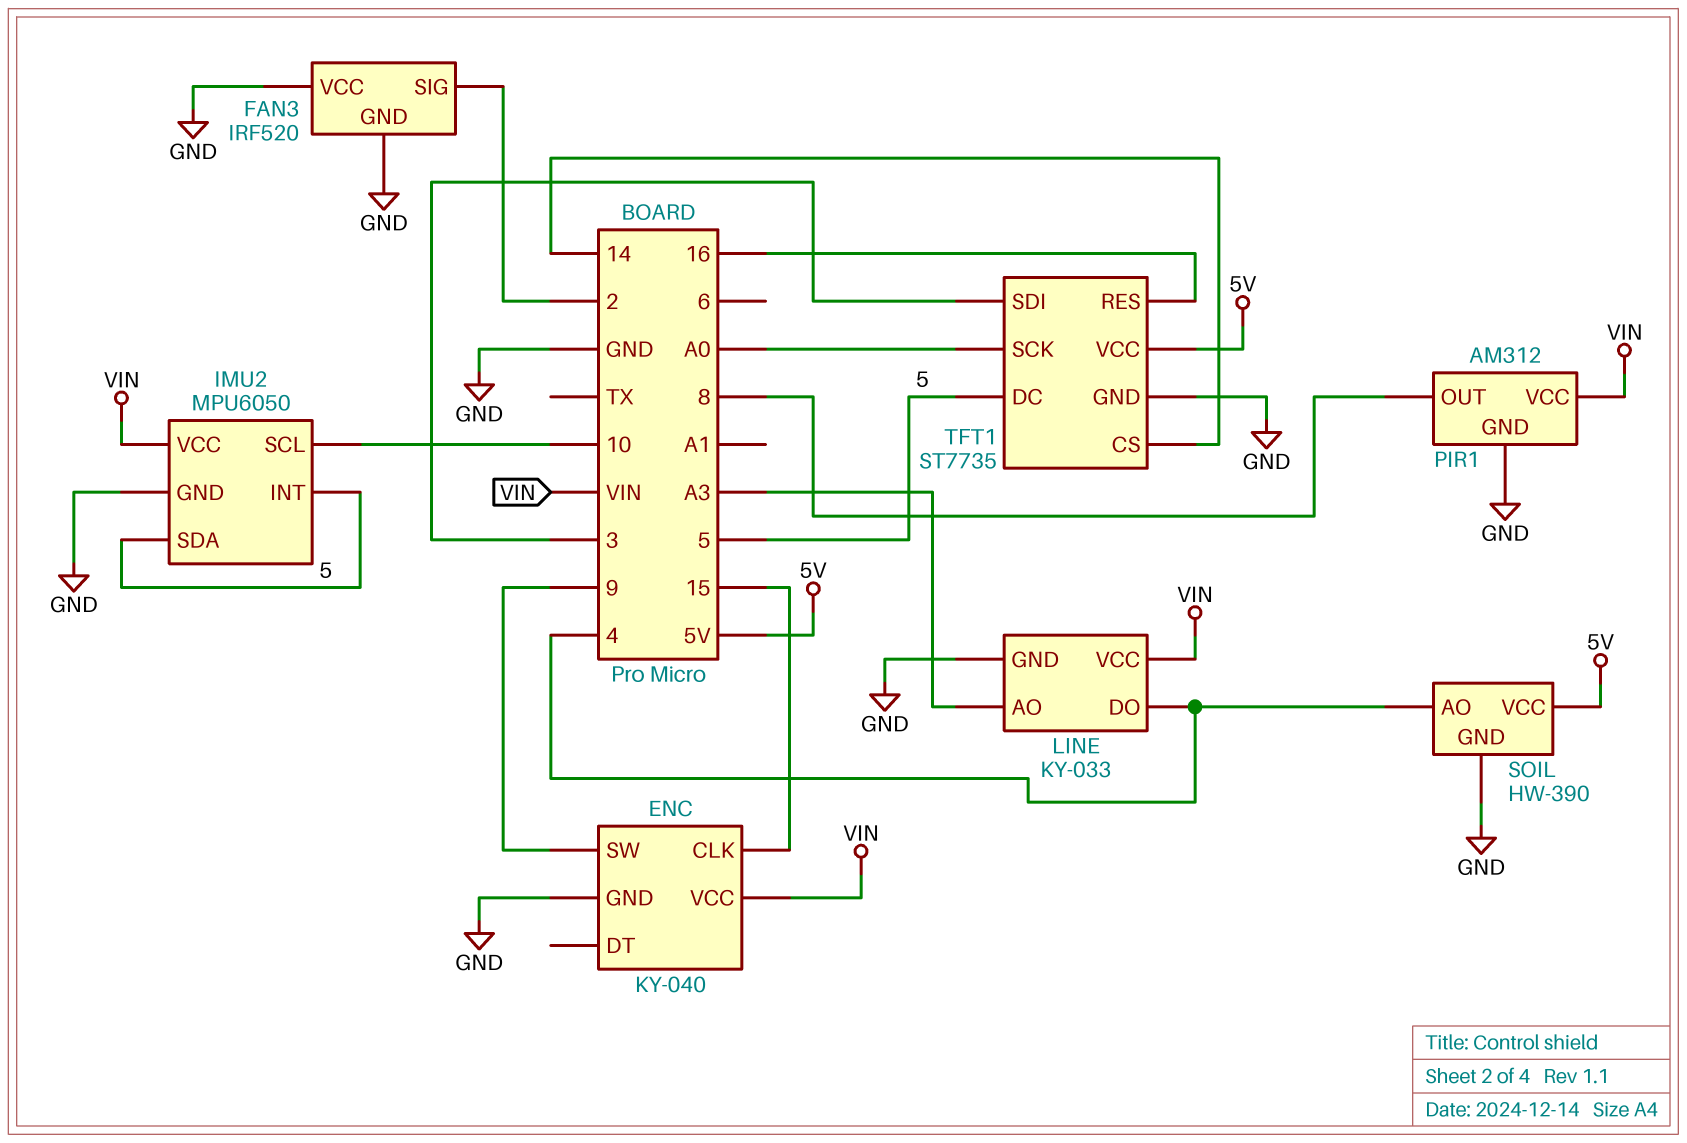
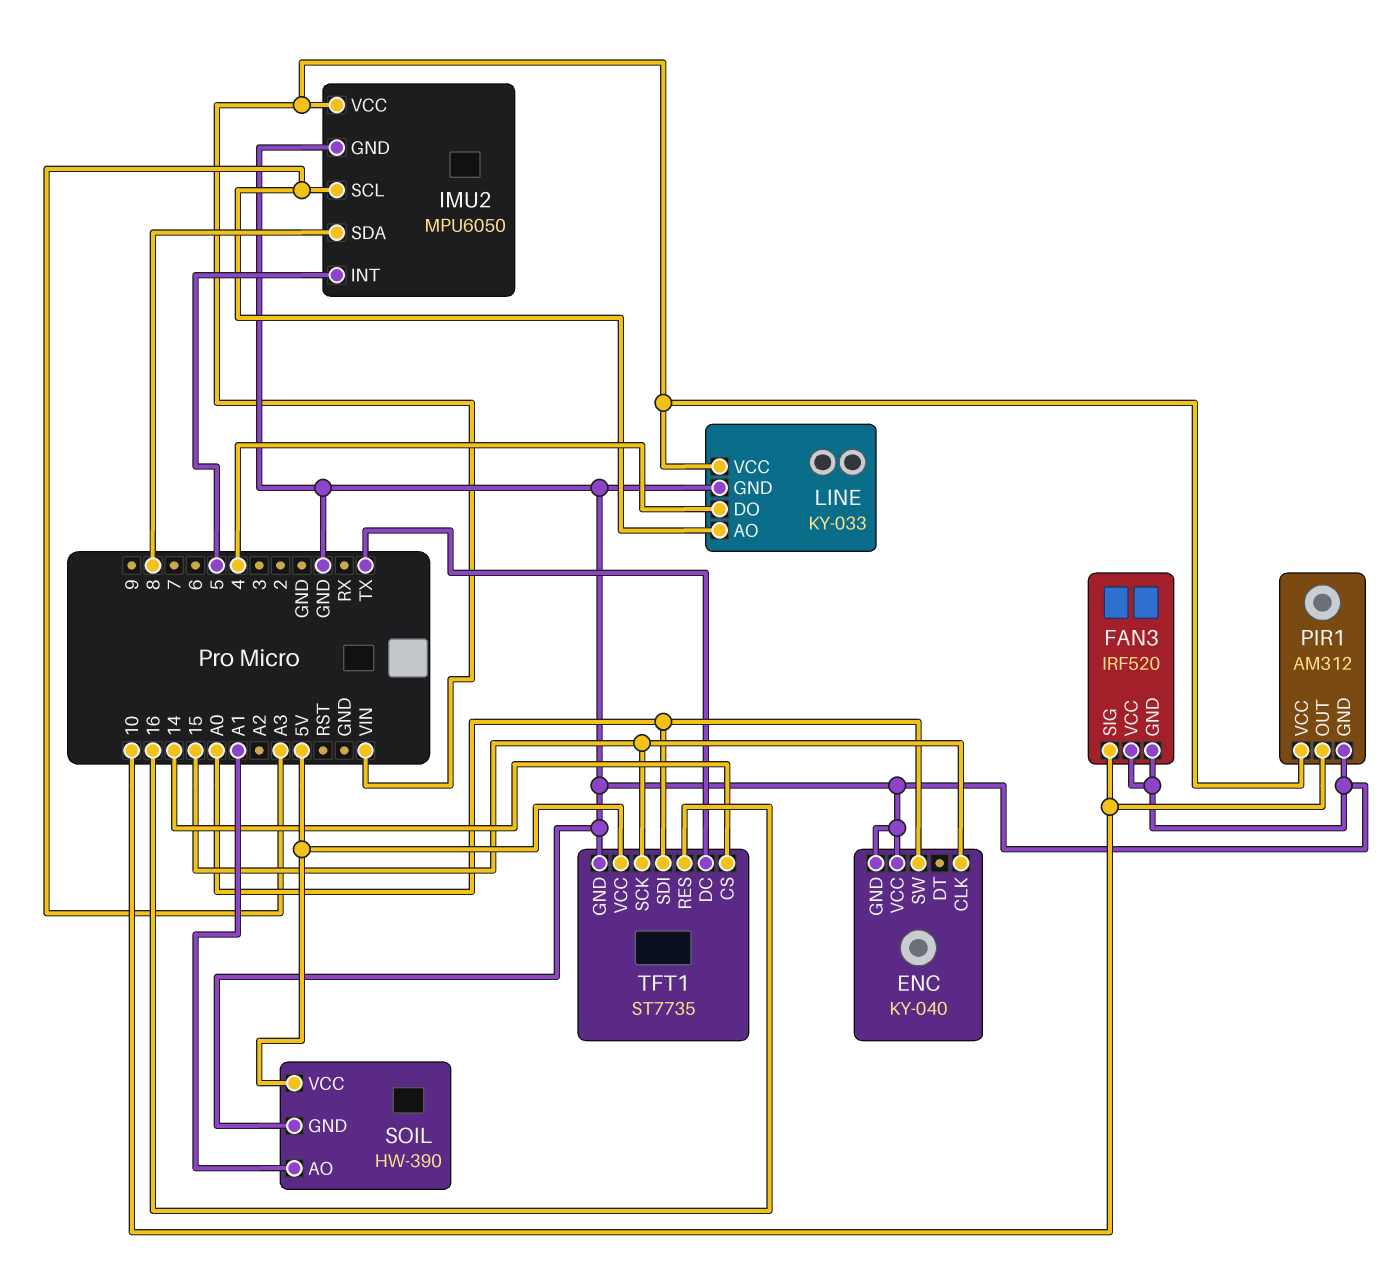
ENC pin SW: 9 -> A0
ENC pin VCC: VIN -> GND
FAN3 pin SIG: 2 -> 10
IMU2 pin SCL: 10 -> A3
IMU2 pin SDA: 5 -> 8
PIR1 pin OUT: 8 -> 10
SOIL pin AO: 4 -> A1
TFT1 pin DC: 5 -> TX
TFT1 pin SCK: A0 -> 15
TFT1 pin SDI: 3 -> A0

